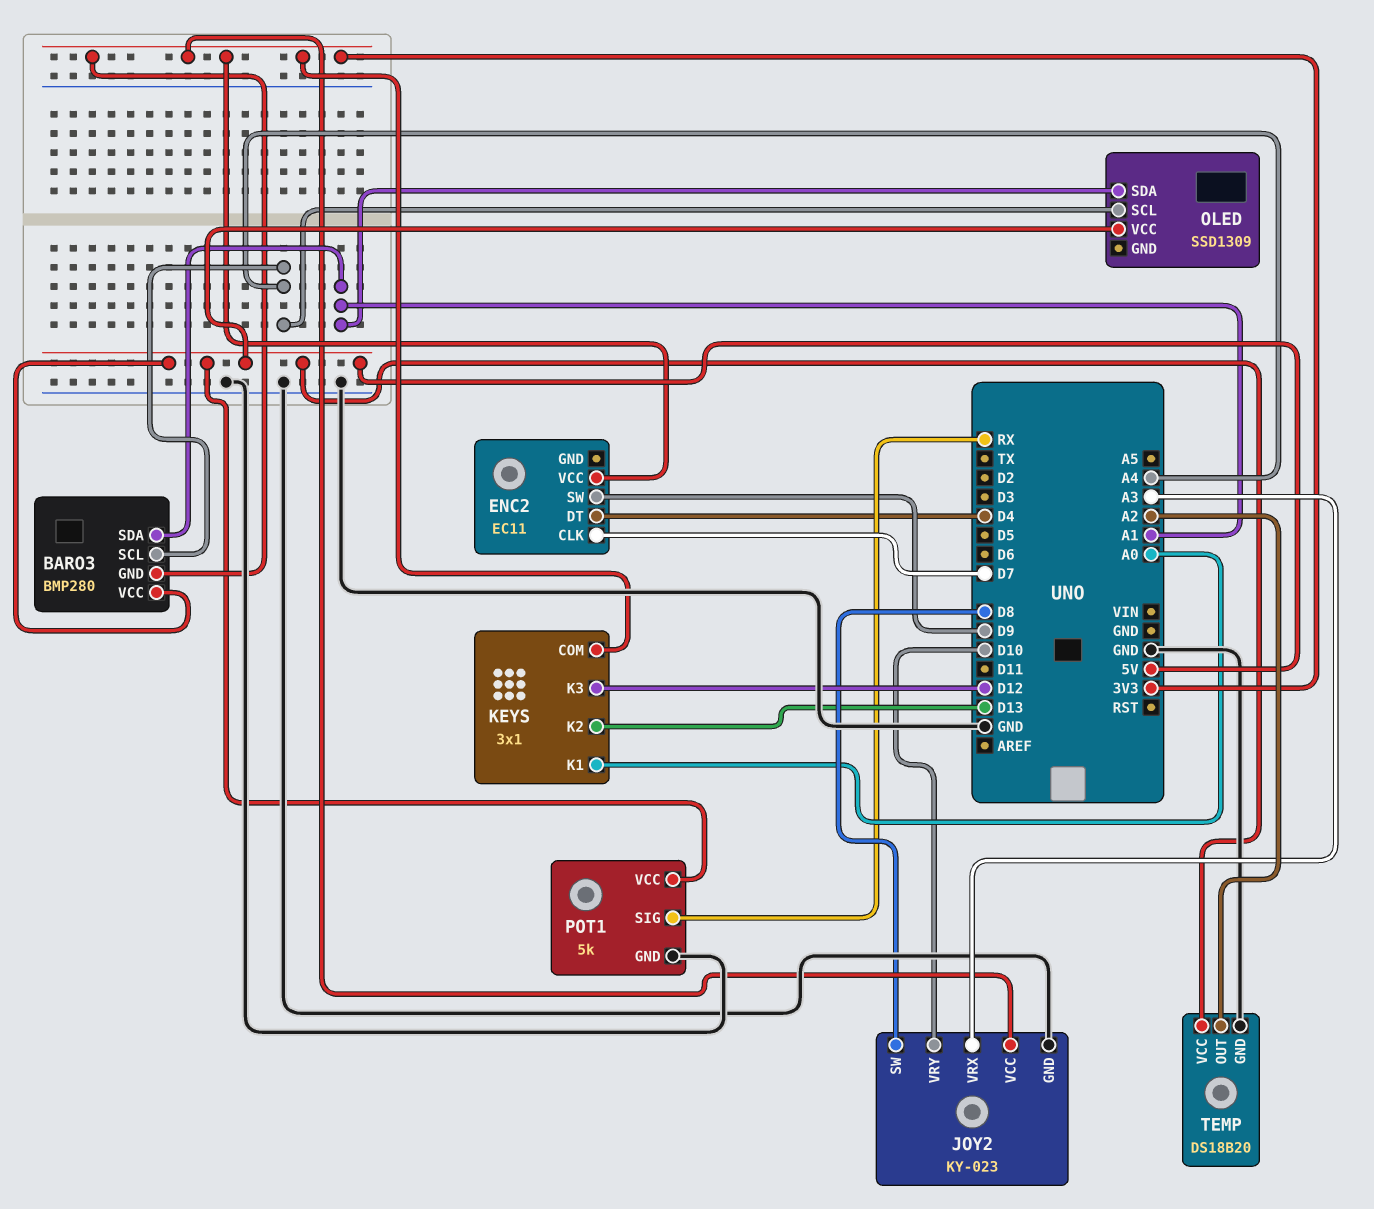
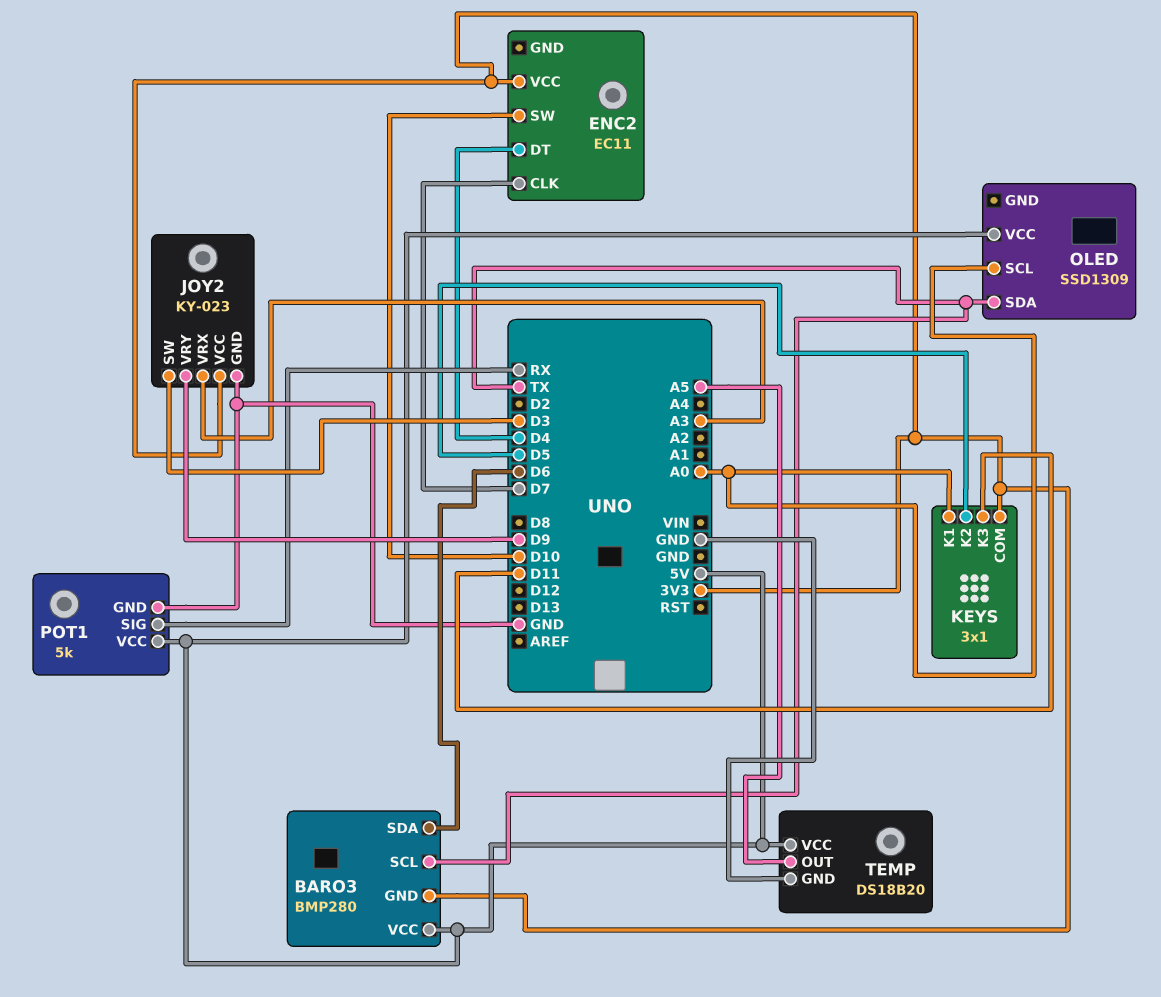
BARO3 pin SCL: A4 -> TX
BARO3 pin SDA: A1 -> D6
ENC2 pin SW: D9 -> D10
JOY2 pin SW: D8 -> D3
JOY2 pin VRY: D10 -> D9
KEYS pin K2: D13 -> D5
KEYS pin K3: D12 -> D11
OLED pin SCL: A4 -> A0
OLED pin SDA: A1 -> TX
TEMP pin OUT: A2 -> A5

